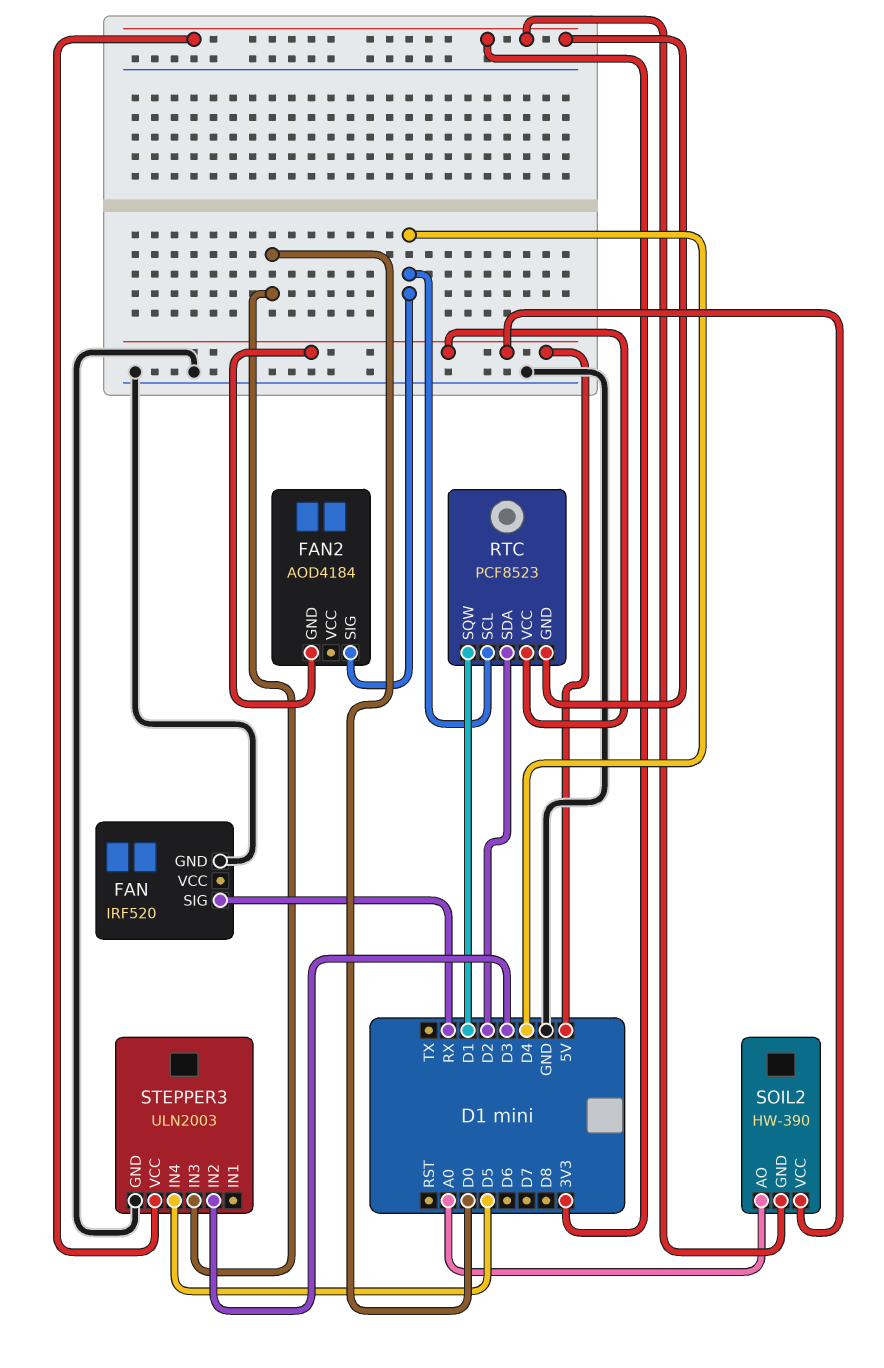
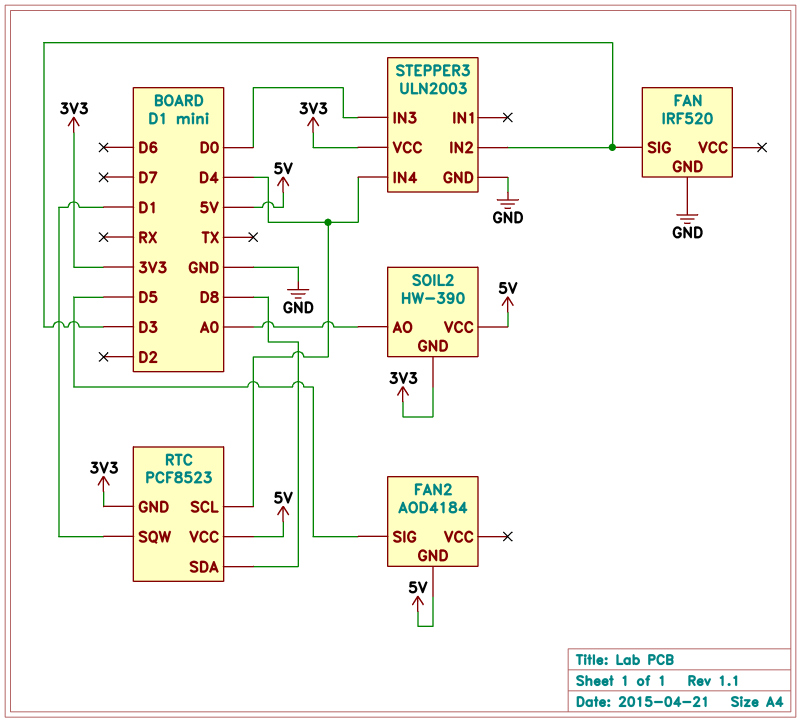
FAN pin SIG: RX -> D3
FAN2 pin SIG: D4 -> D5
RTC pin SDA: D2 -> D8
STEPPER3 pin IN4: D5 -> D4

